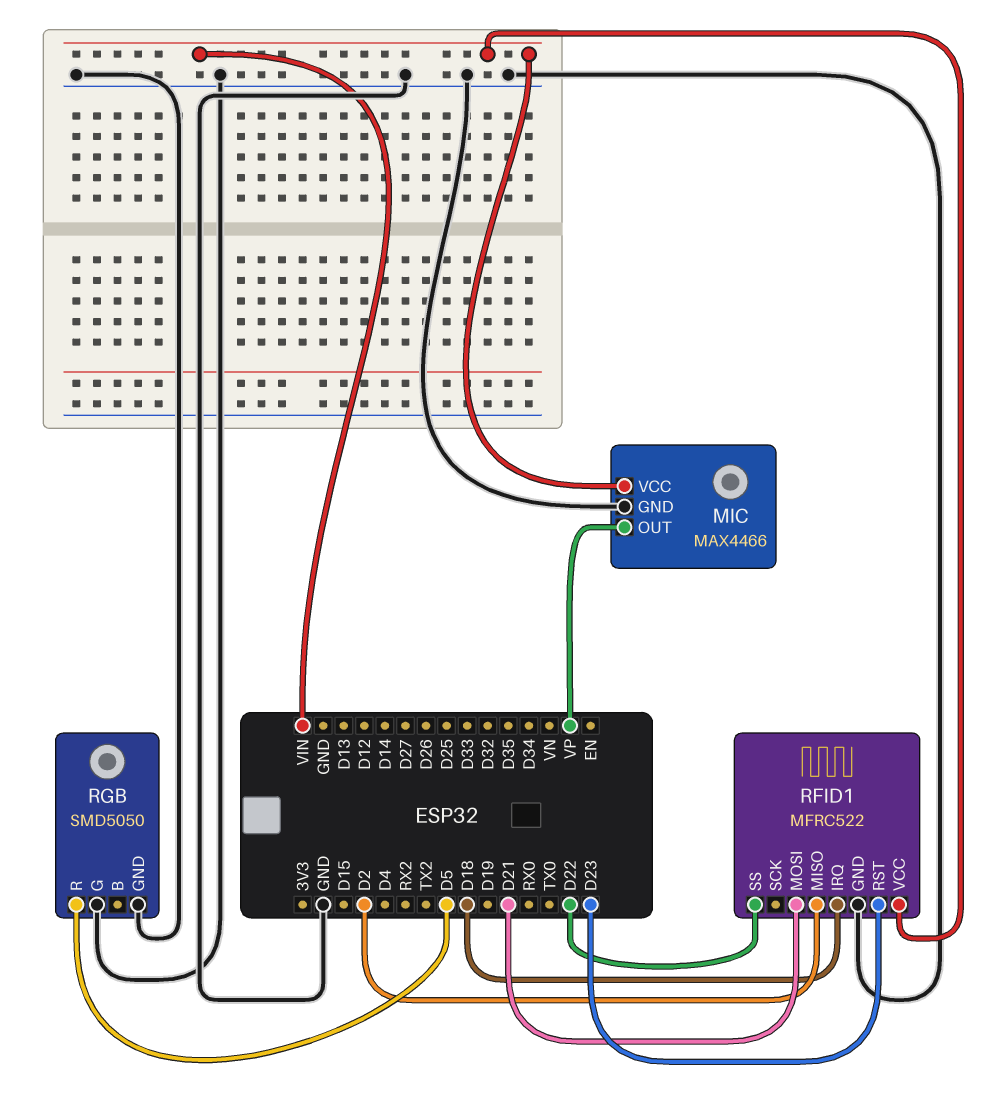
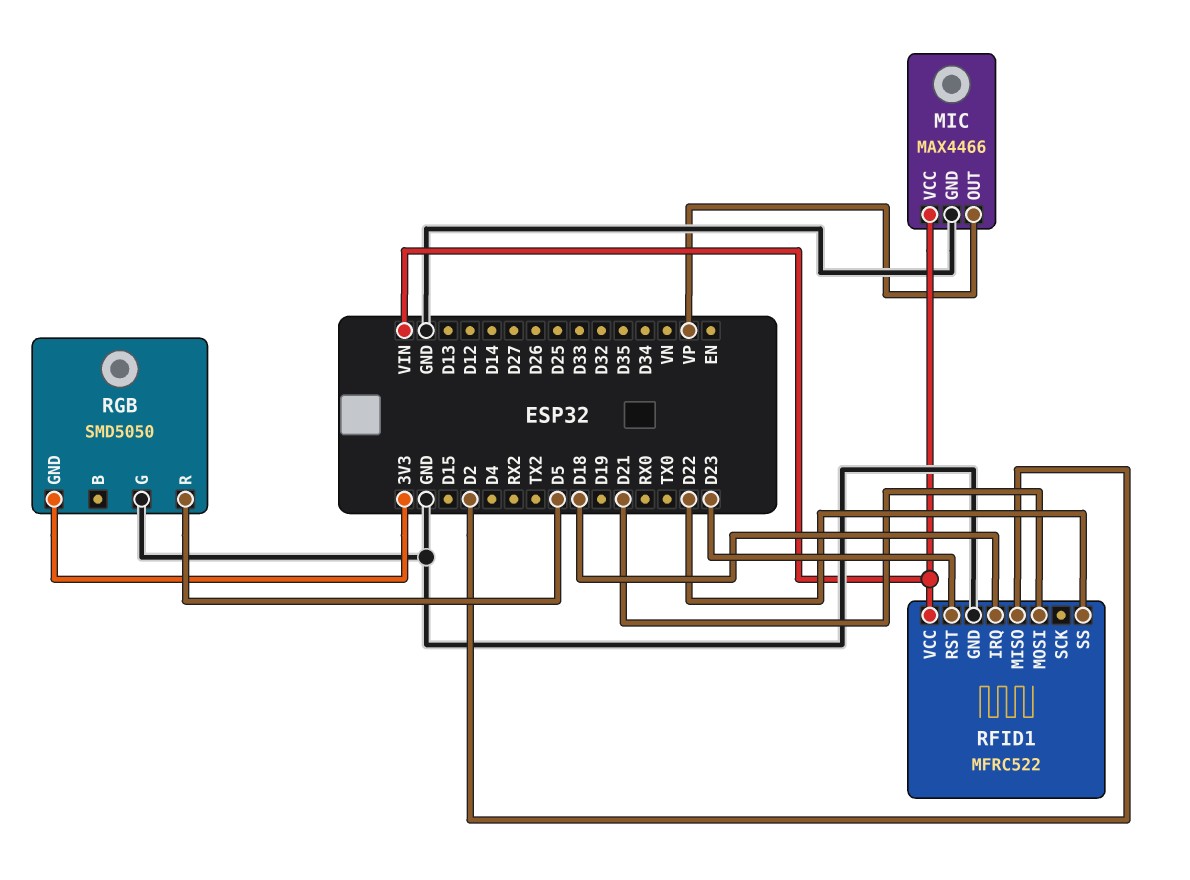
RGB pin GND: GND -> 3V3

